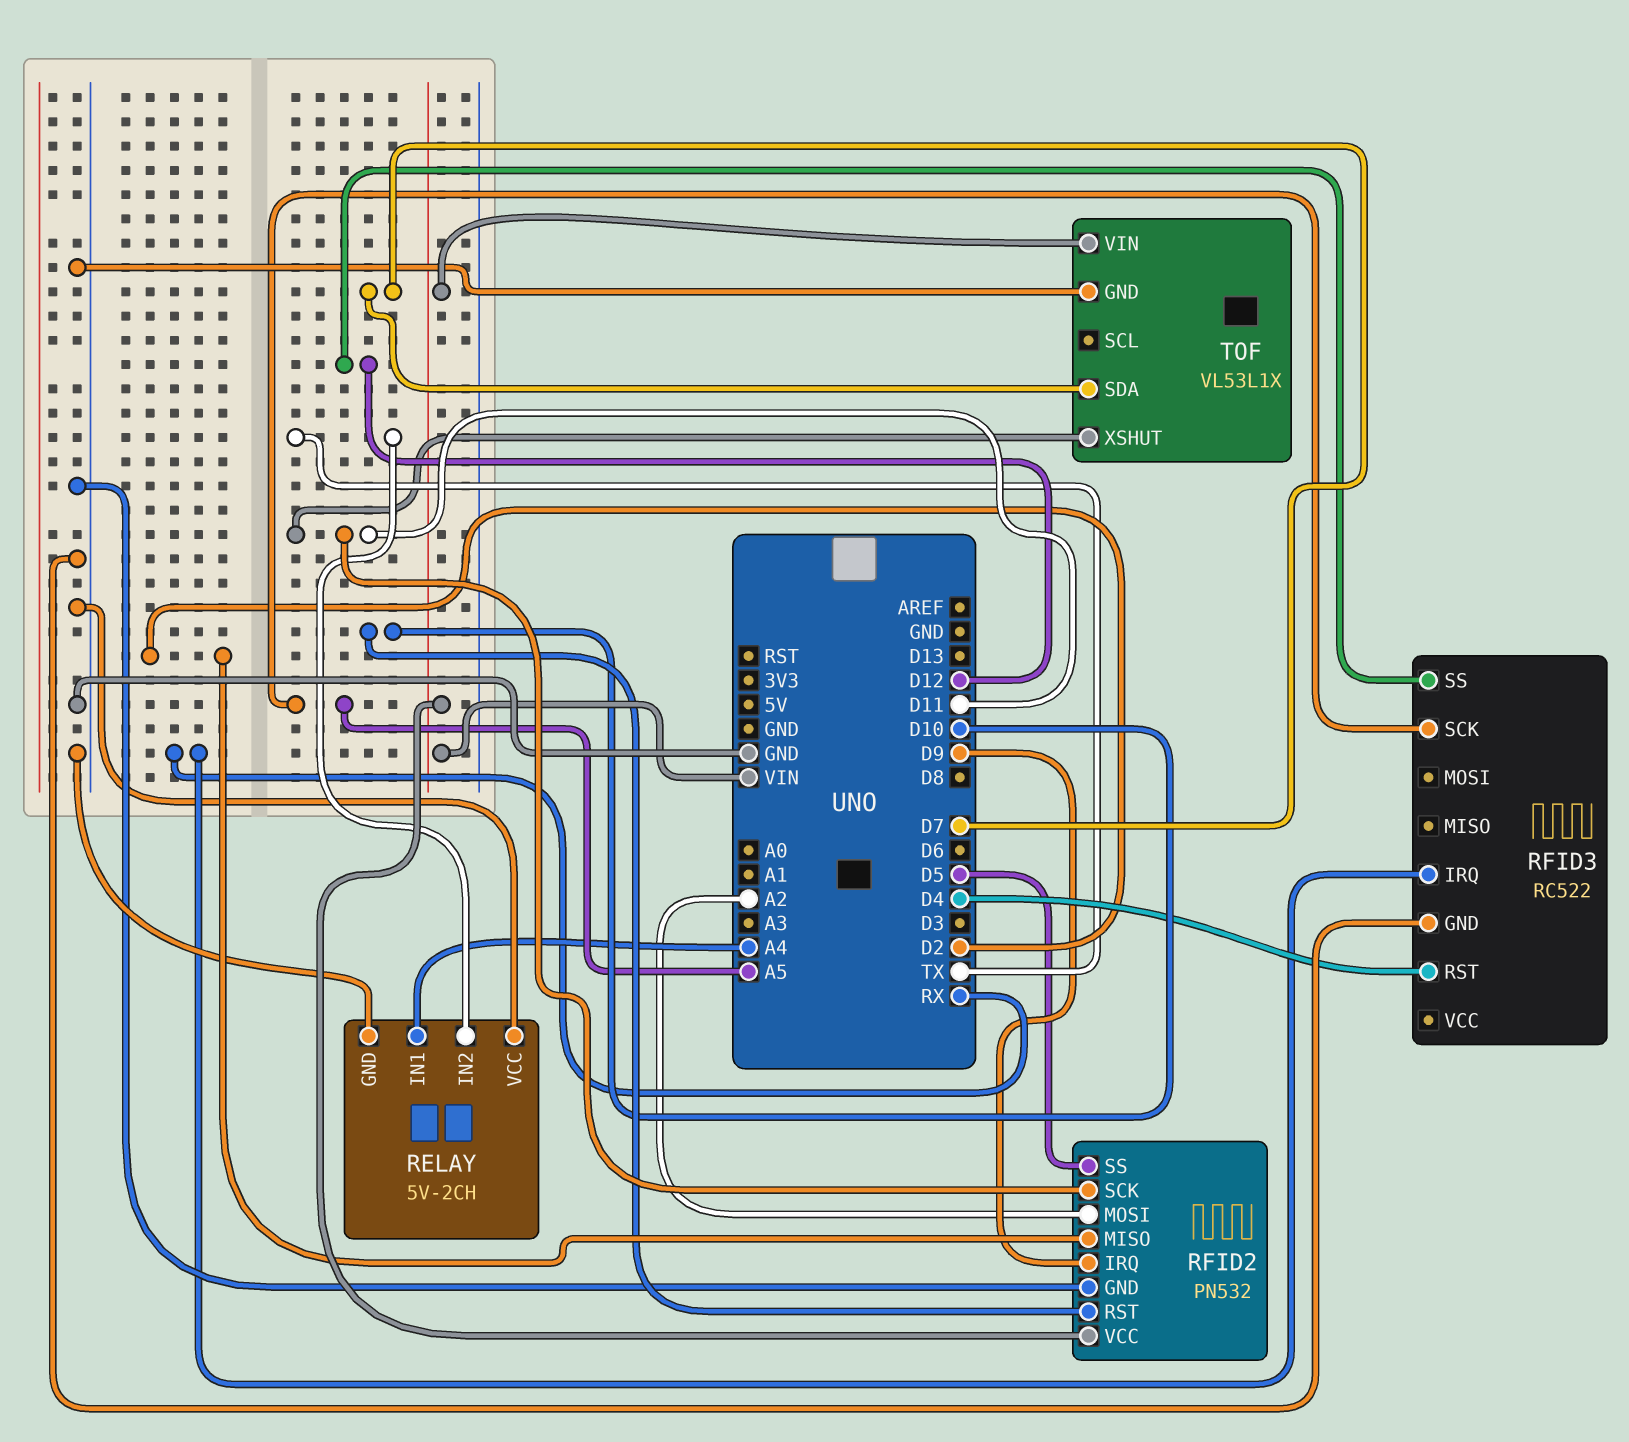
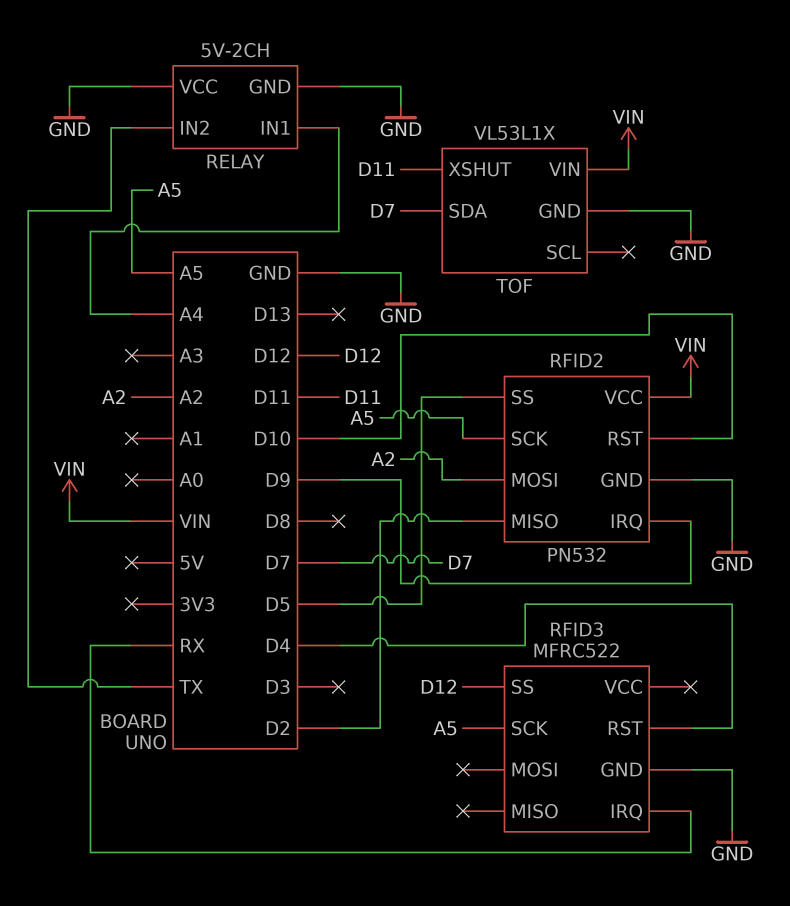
RFID2 pin SCK: D11 -> A5
RFID3: RC522 -> MFRC522

